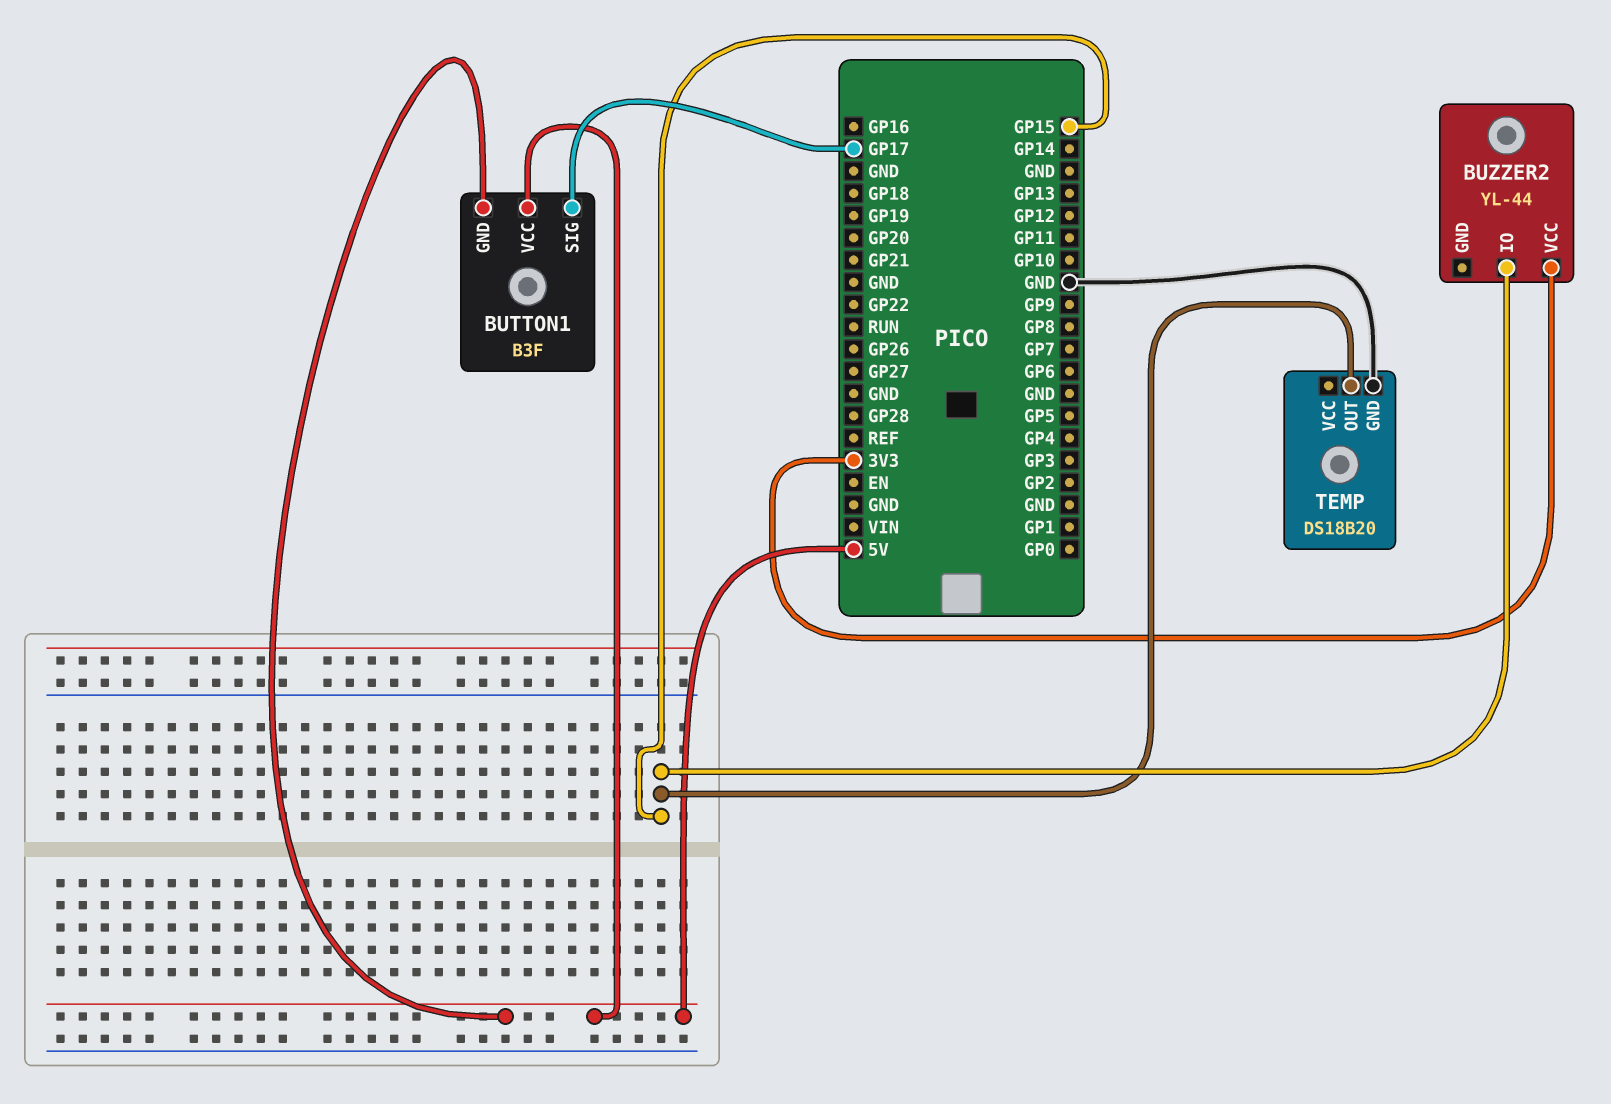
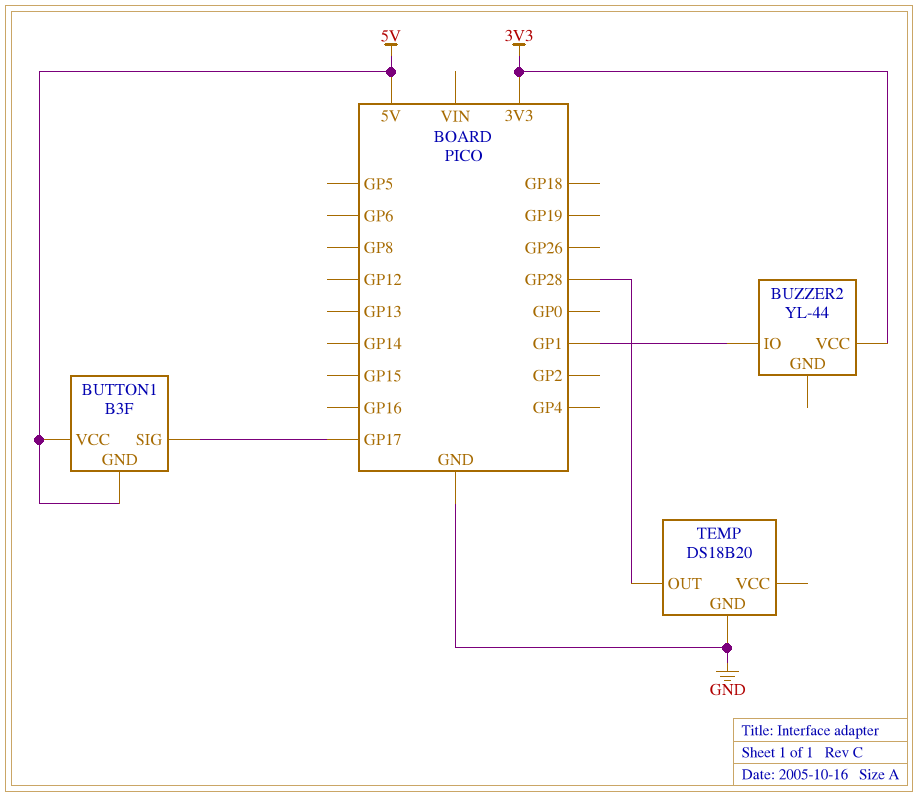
BUZZER2 pin IO: GP15 -> GP1
TEMP pin OUT: GP15 -> GP28

